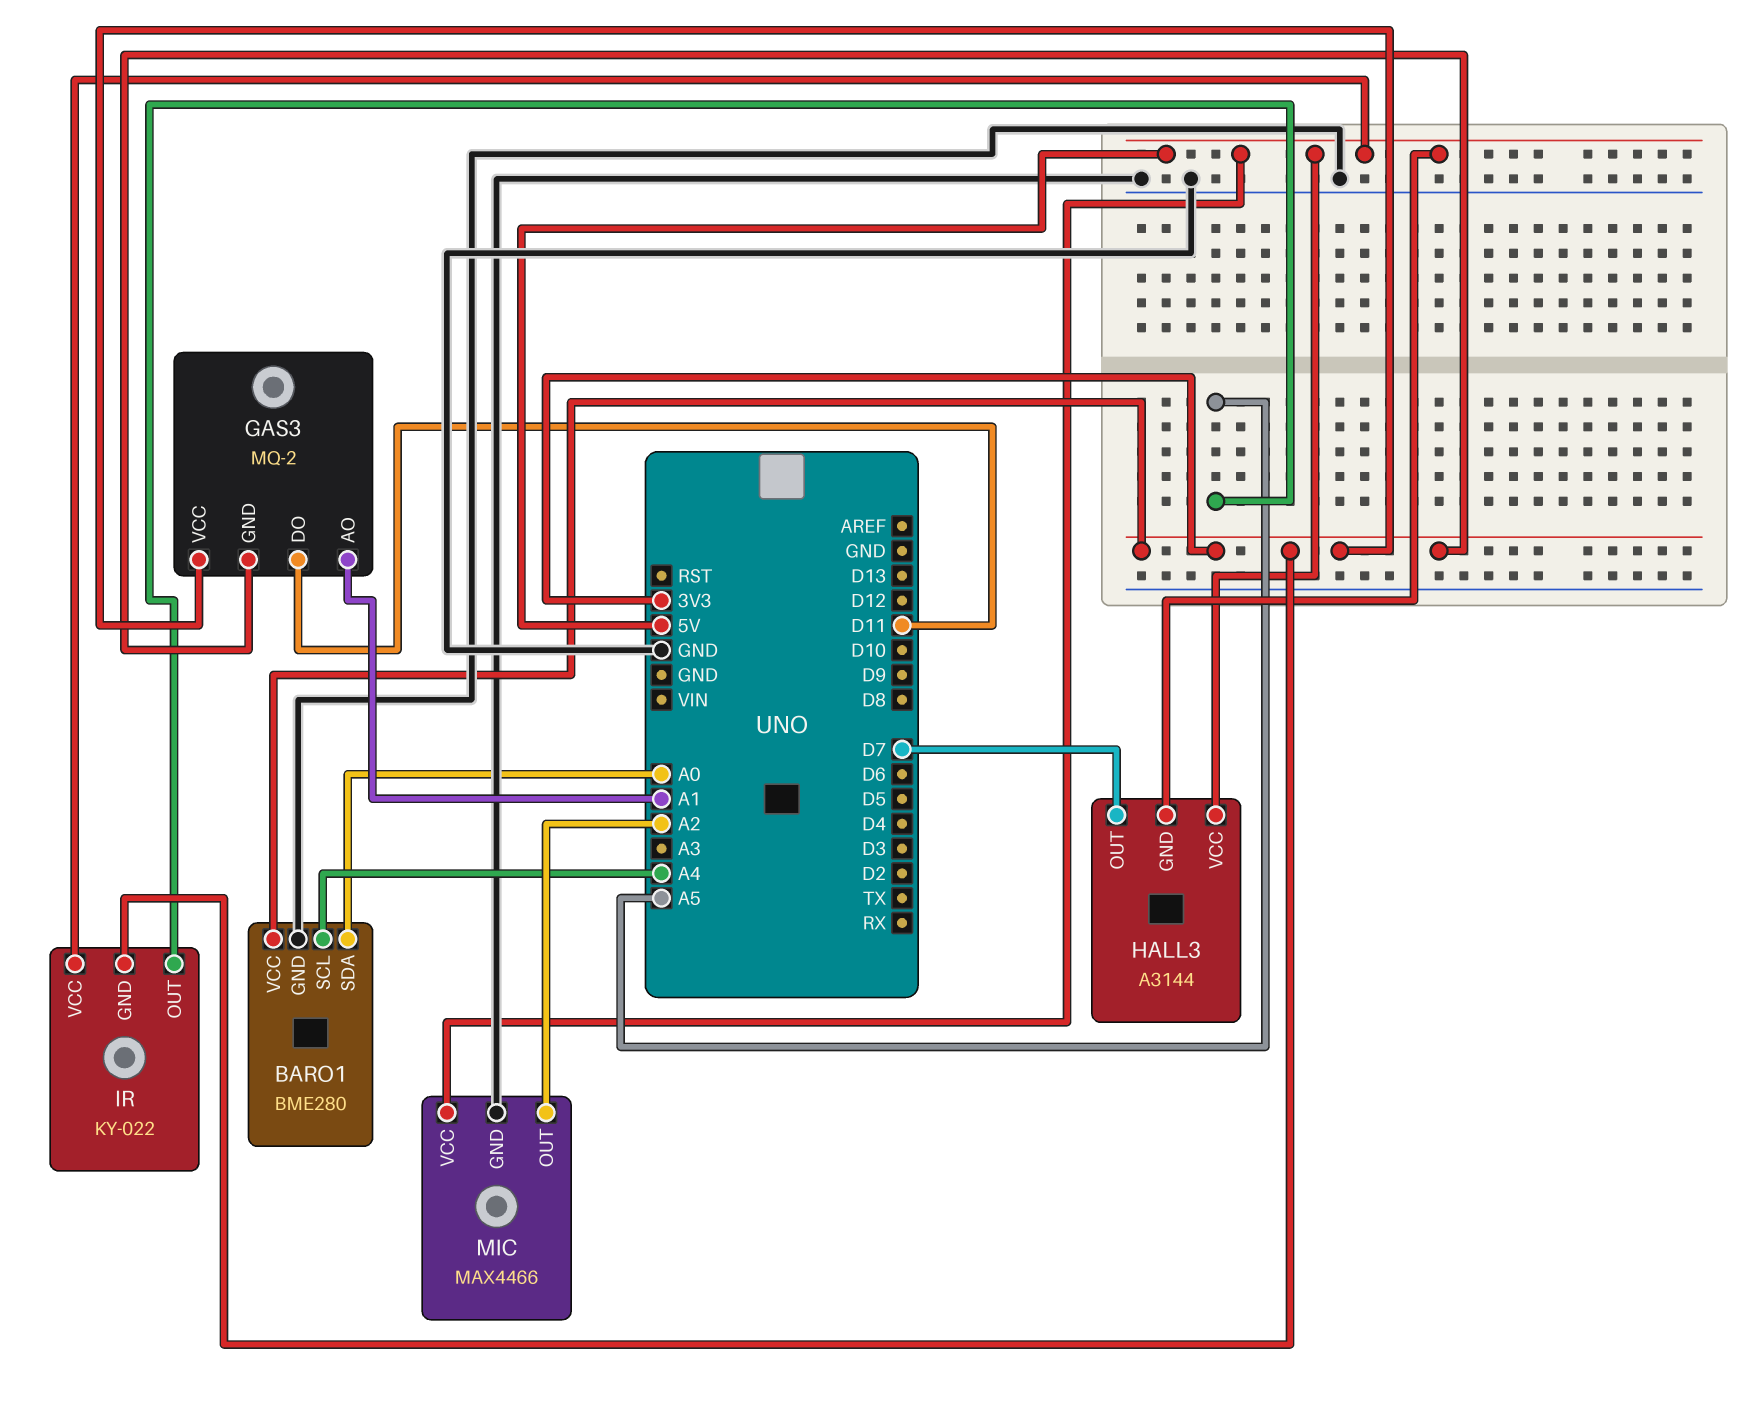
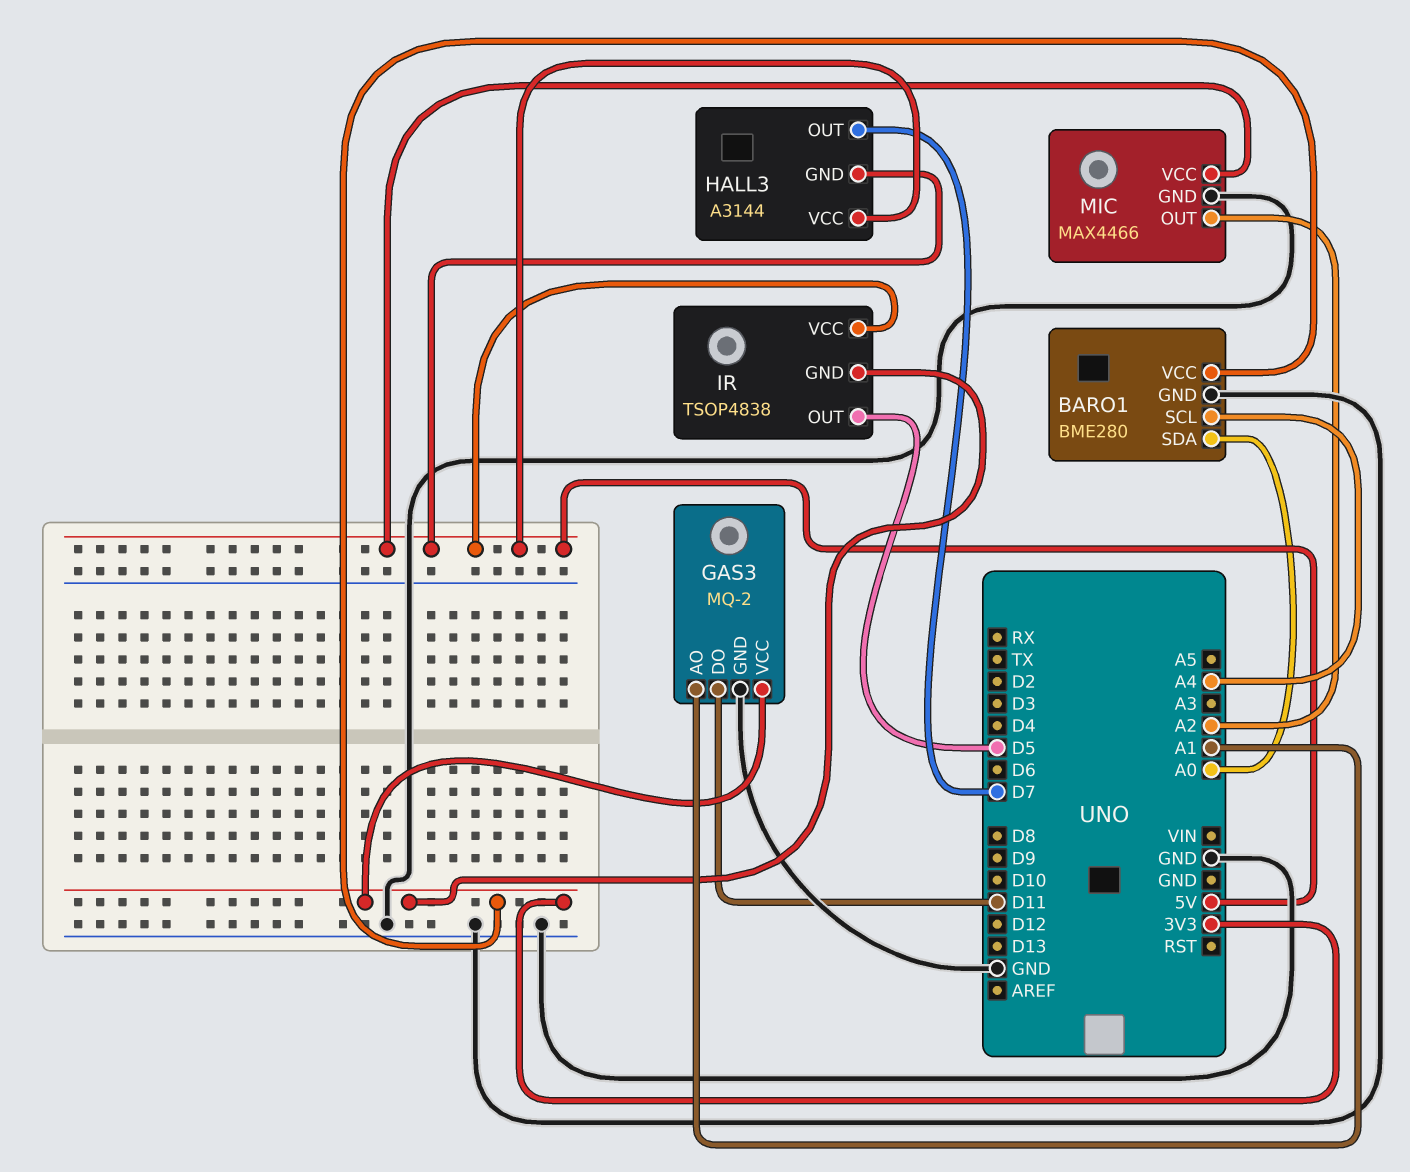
GAS3 pin GND: 3V3 -> GND
IR: KY-022 -> TSOP4838
IR pin OUT: A5 -> D5

